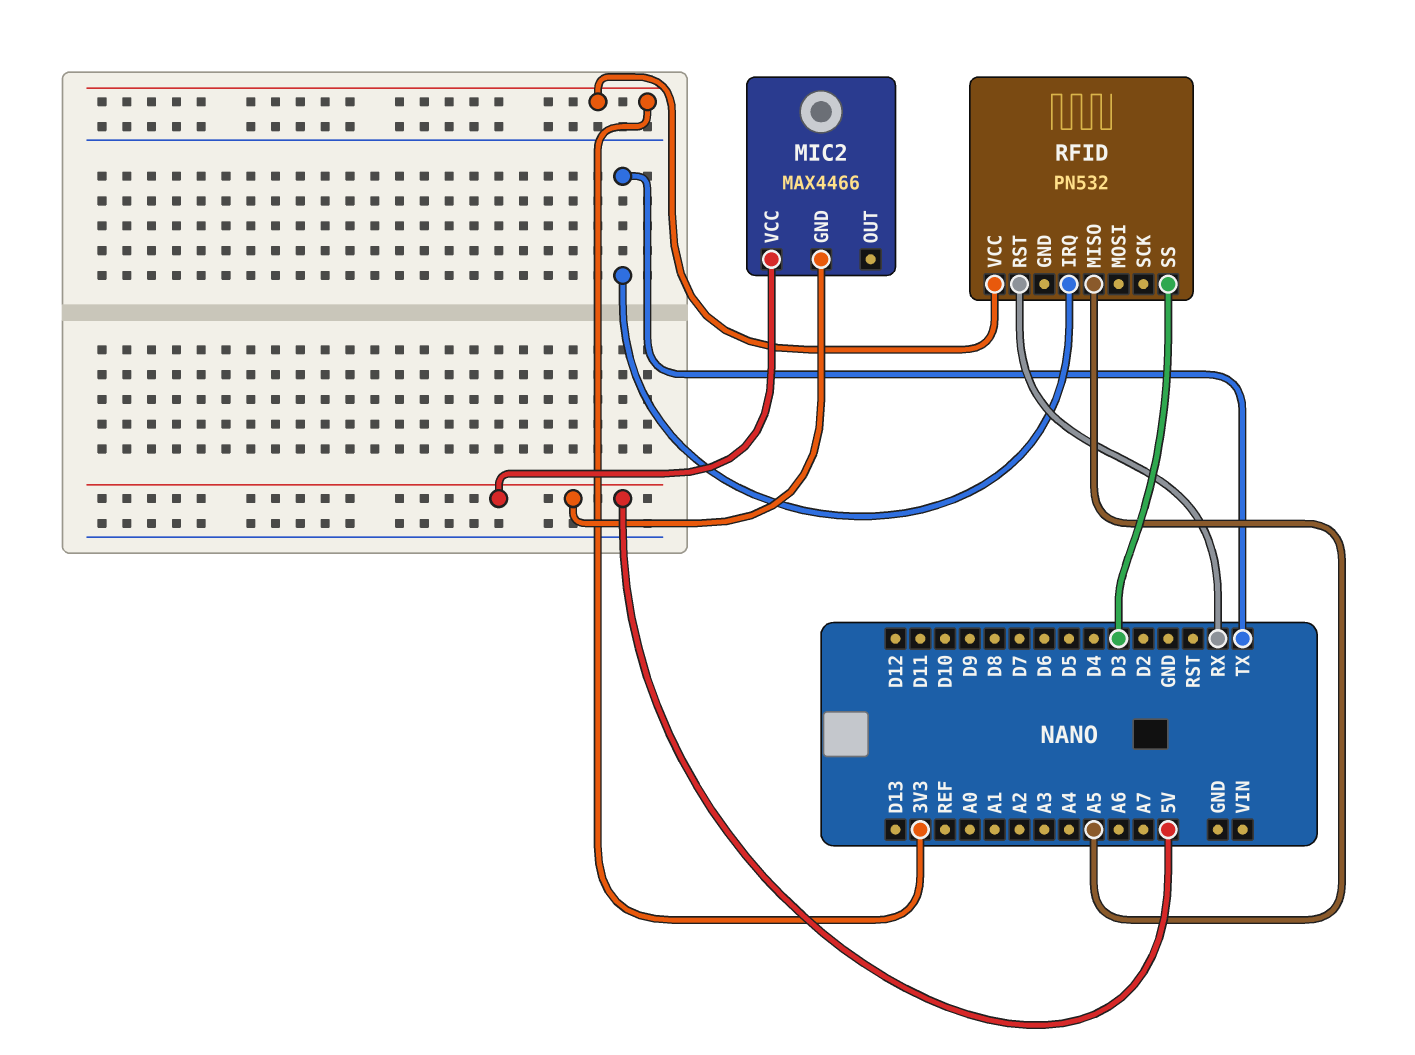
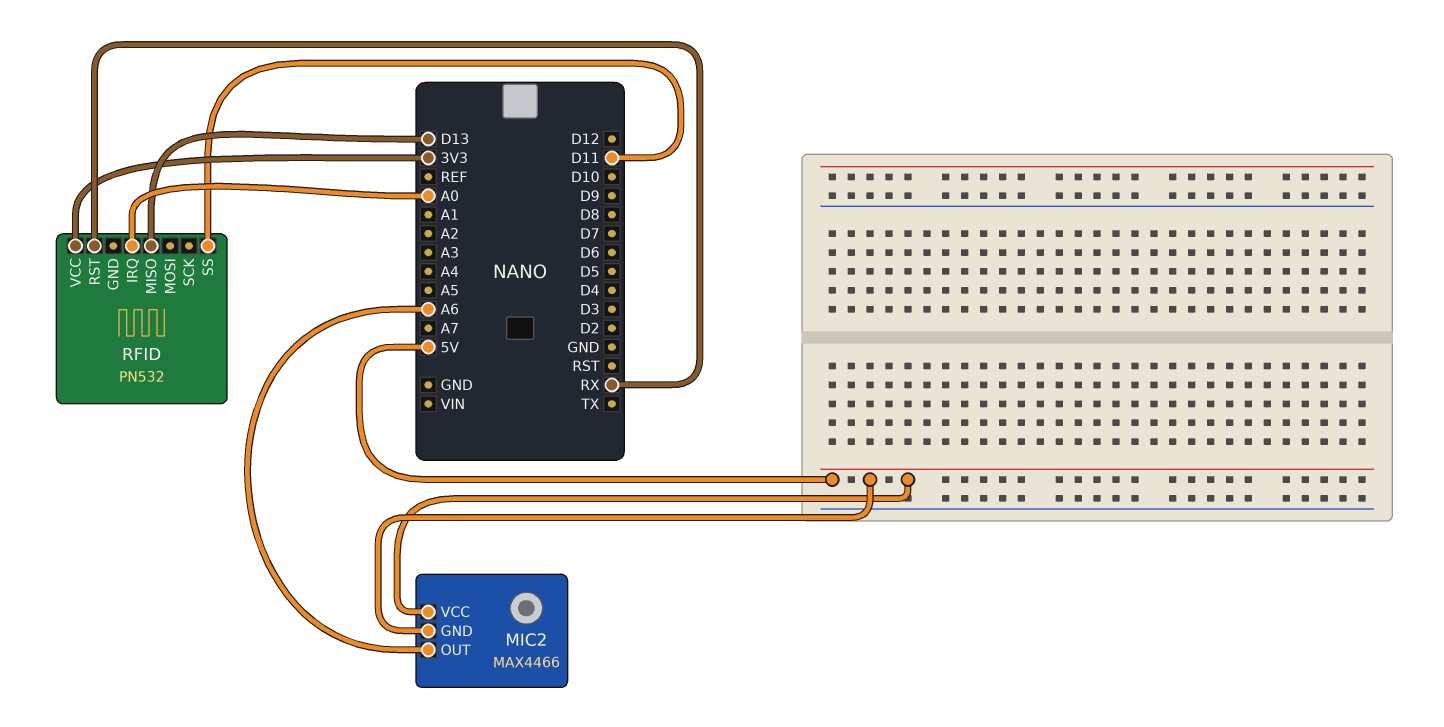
MIC2 pin OUT: none -> A6
RFID pin IRQ: TX -> A0
RFID pin MISO: A5 -> D13
RFID pin SS: D3 -> D11

